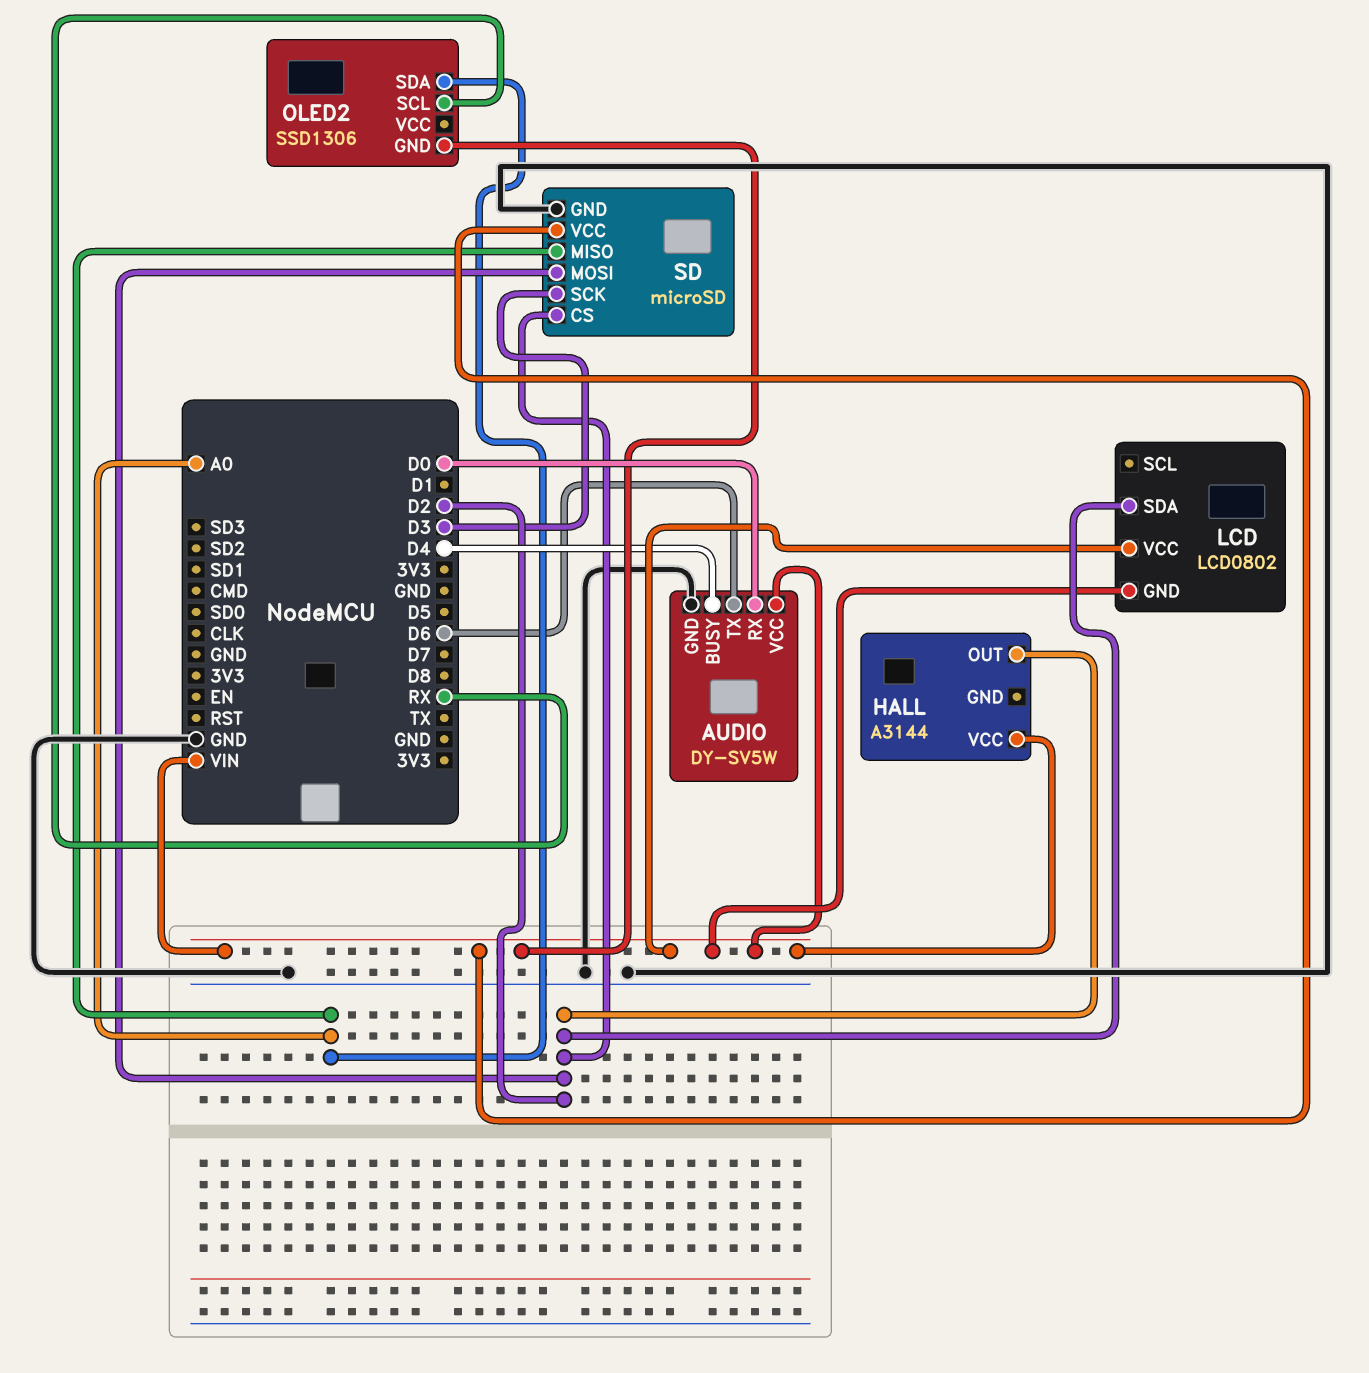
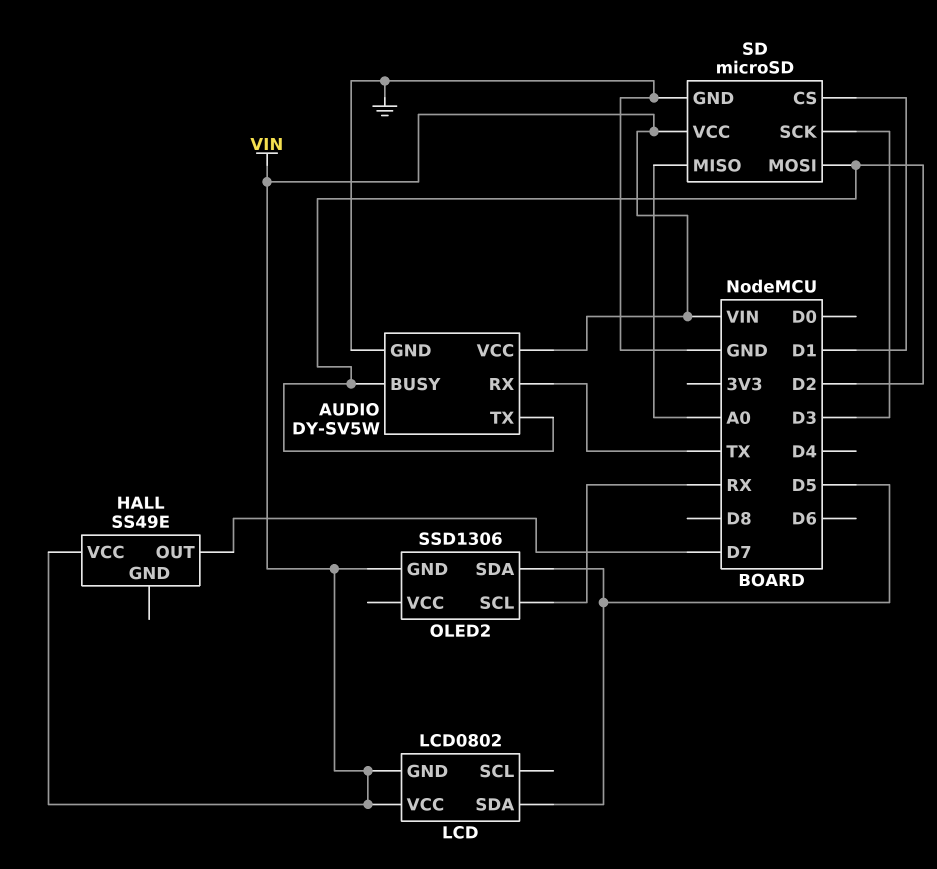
AUDIO pin BUSY: D4 -> D2
AUDIO pin RX: D0 -> TX
AUDIO pin TX: D6 -> D2
HALL: A3144 -> SS49E
HALL pin OUT: D2 -> D7
LCD pin SDA: D2 -> D5
OLED2 pin SDA: A0 -> D5
SD pin CS: D2 -> D1

